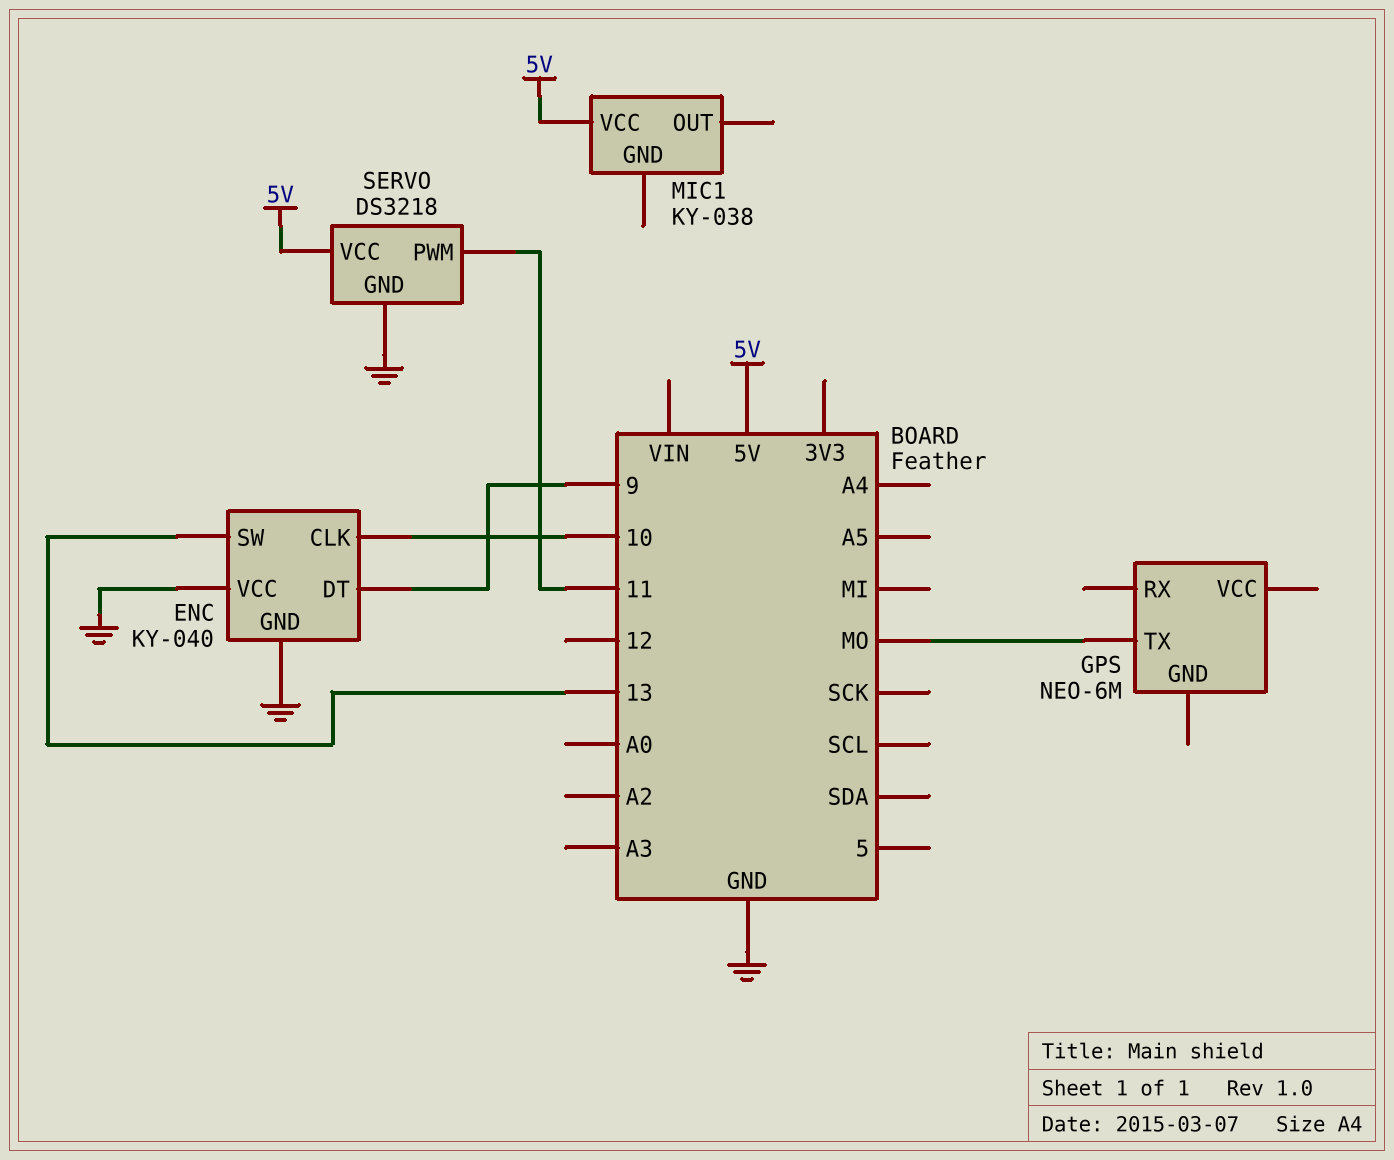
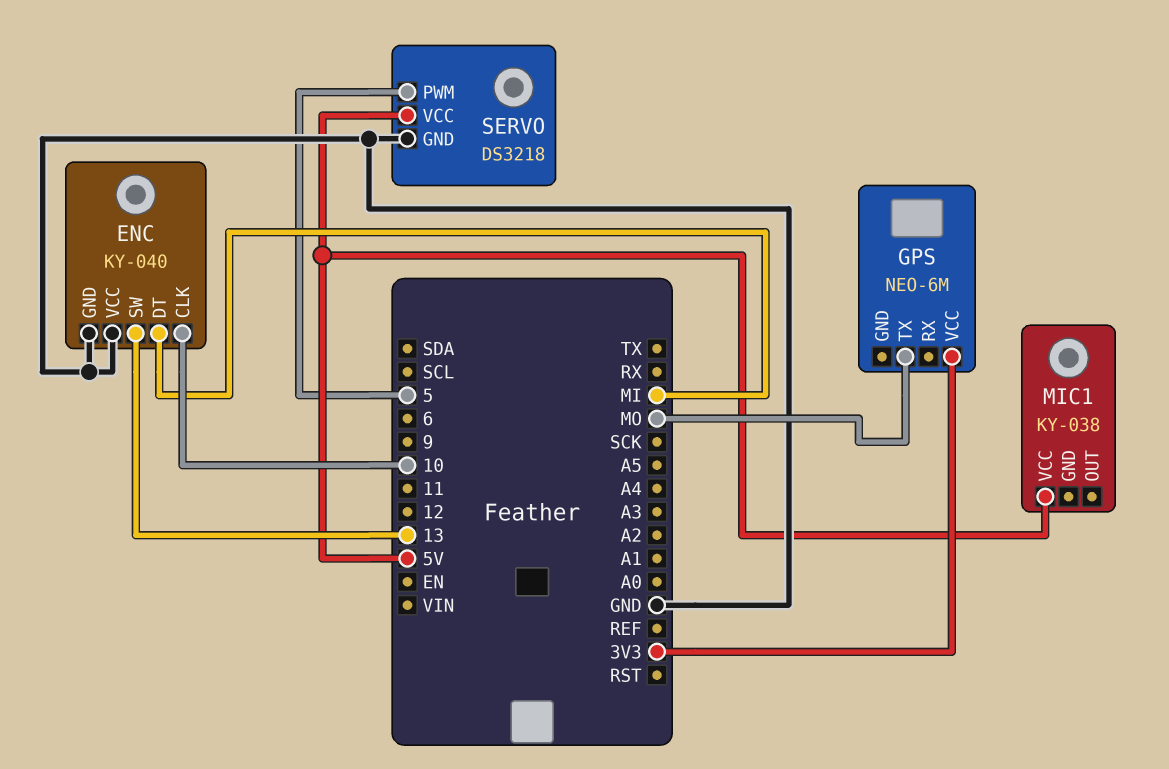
ENC pin DT: 9 -> MI
GPS pin VCC: none -> 3V3
SERVO pin PWM: 11 -> 5

